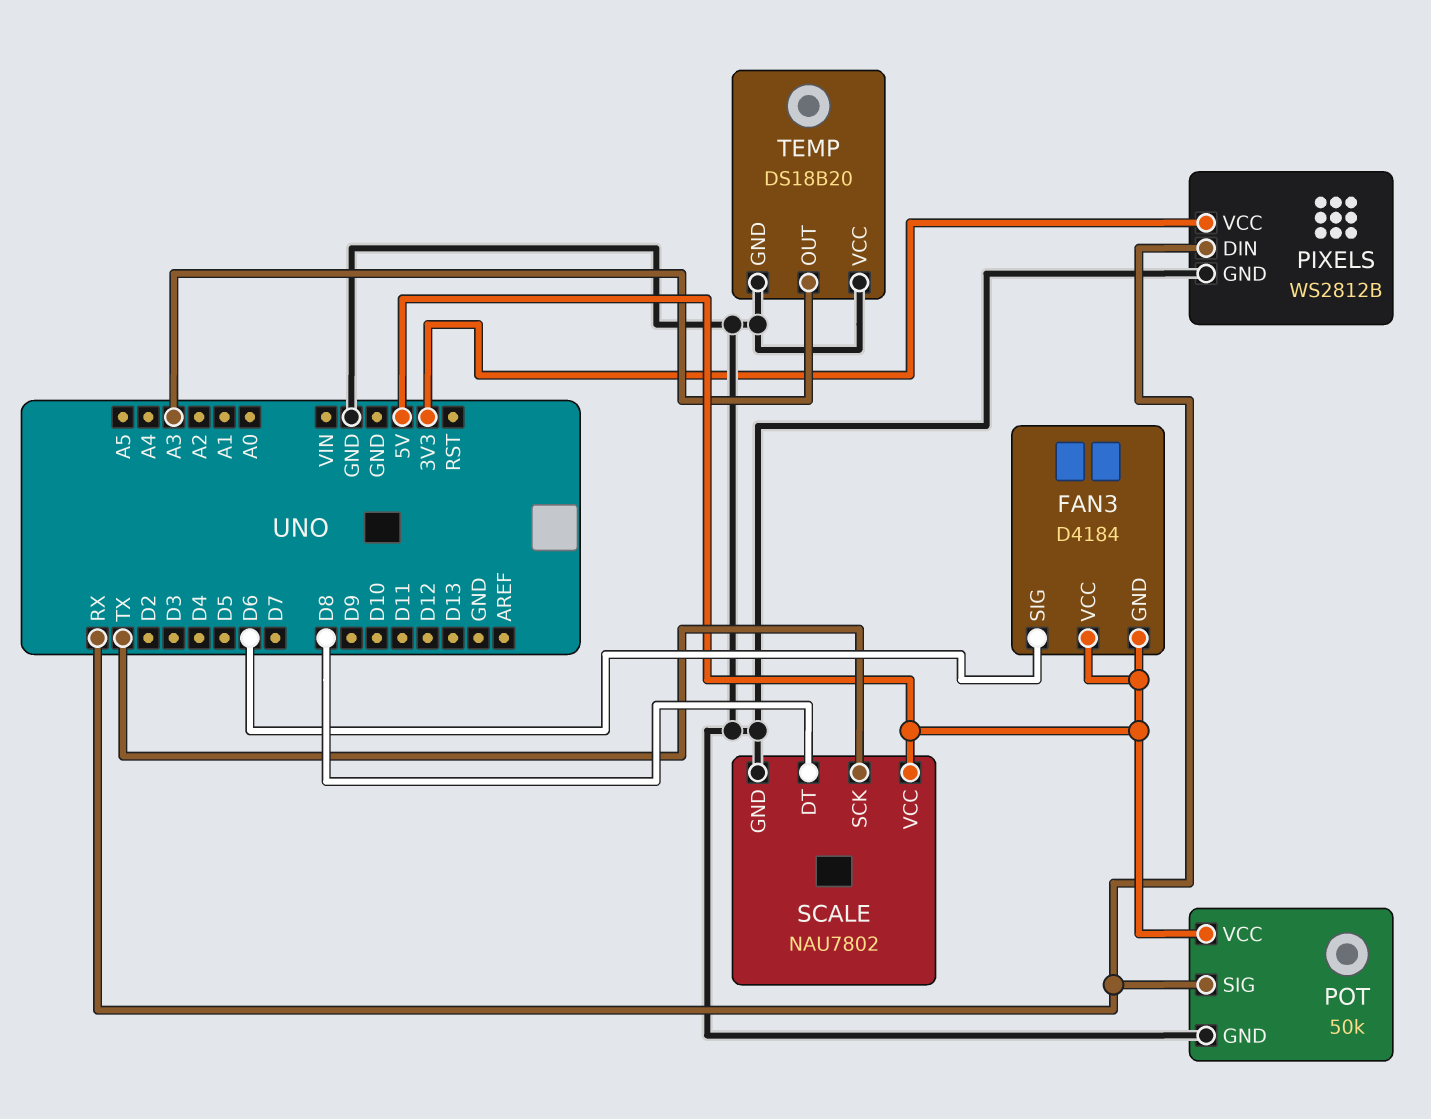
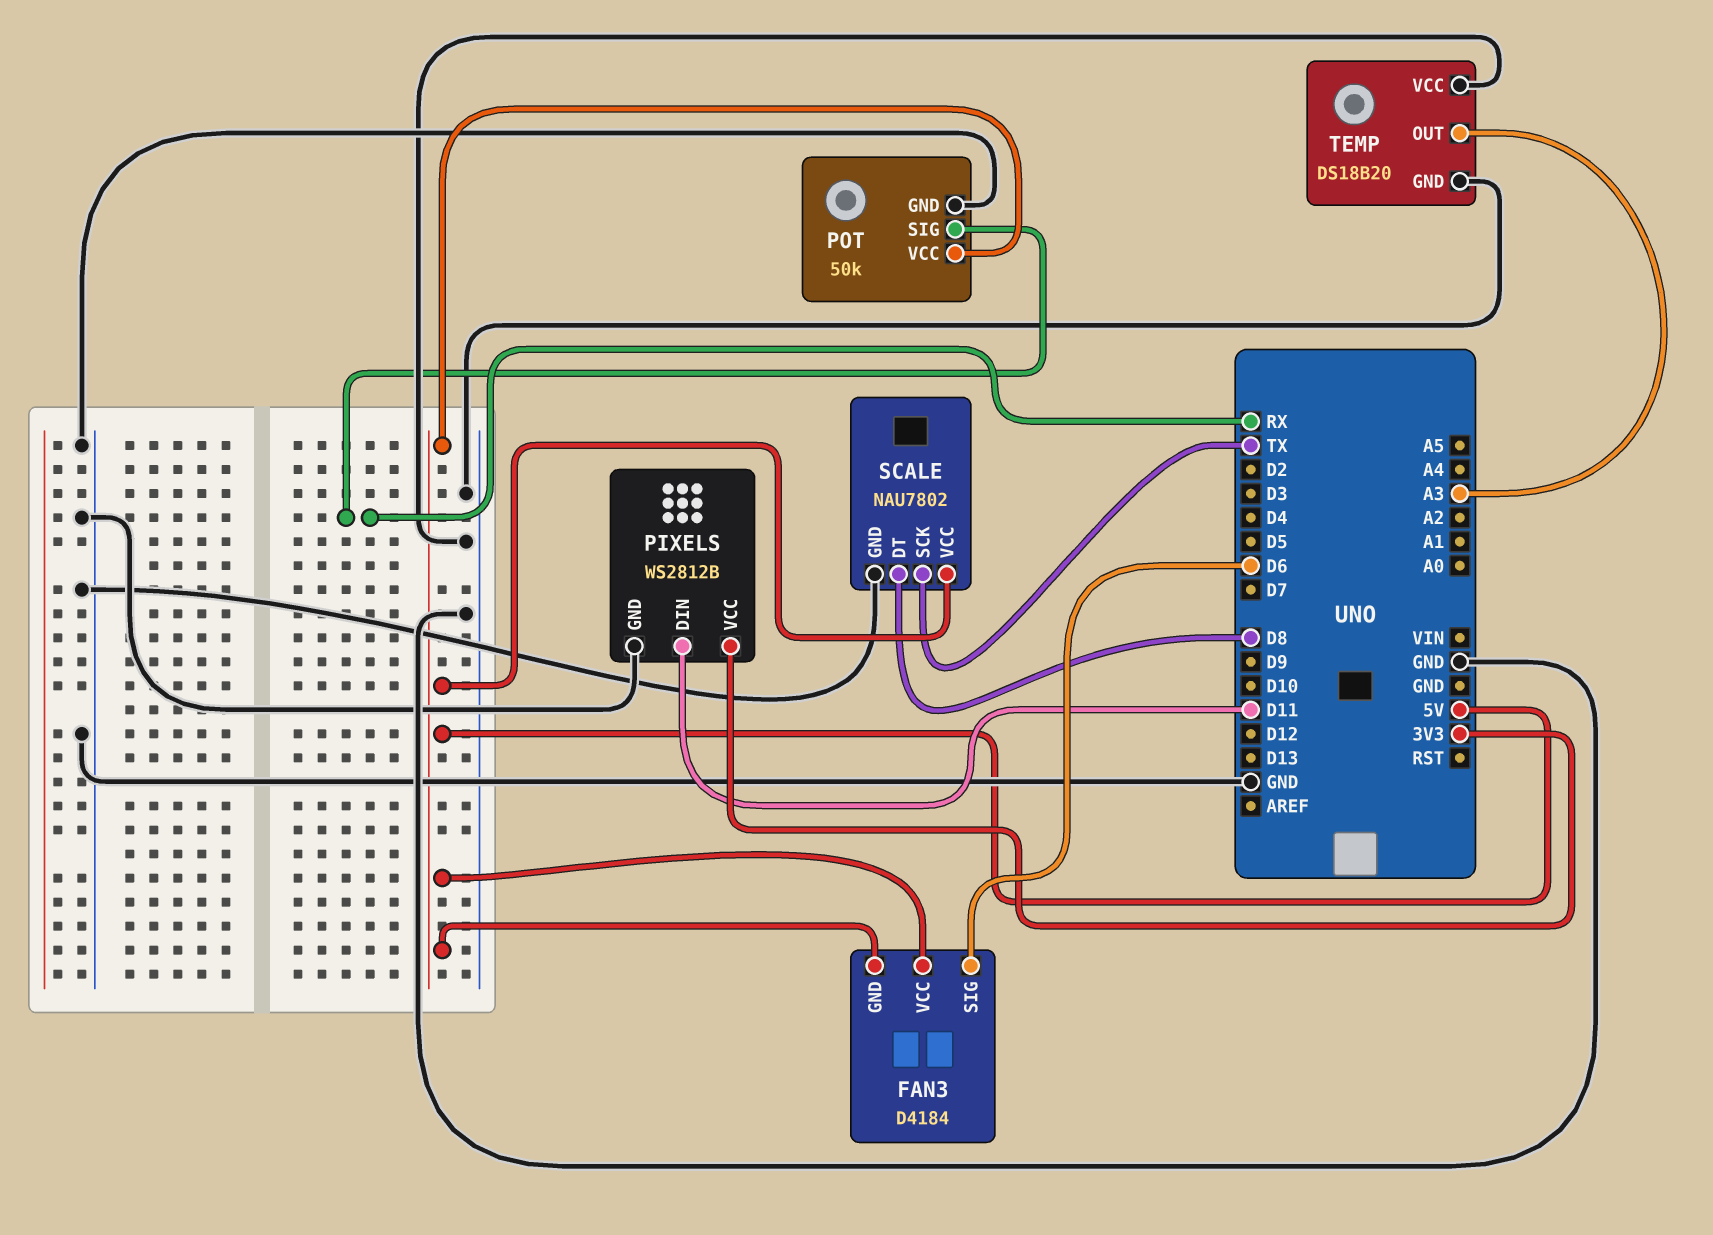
PIXELS pin DIN: RX -> D11

